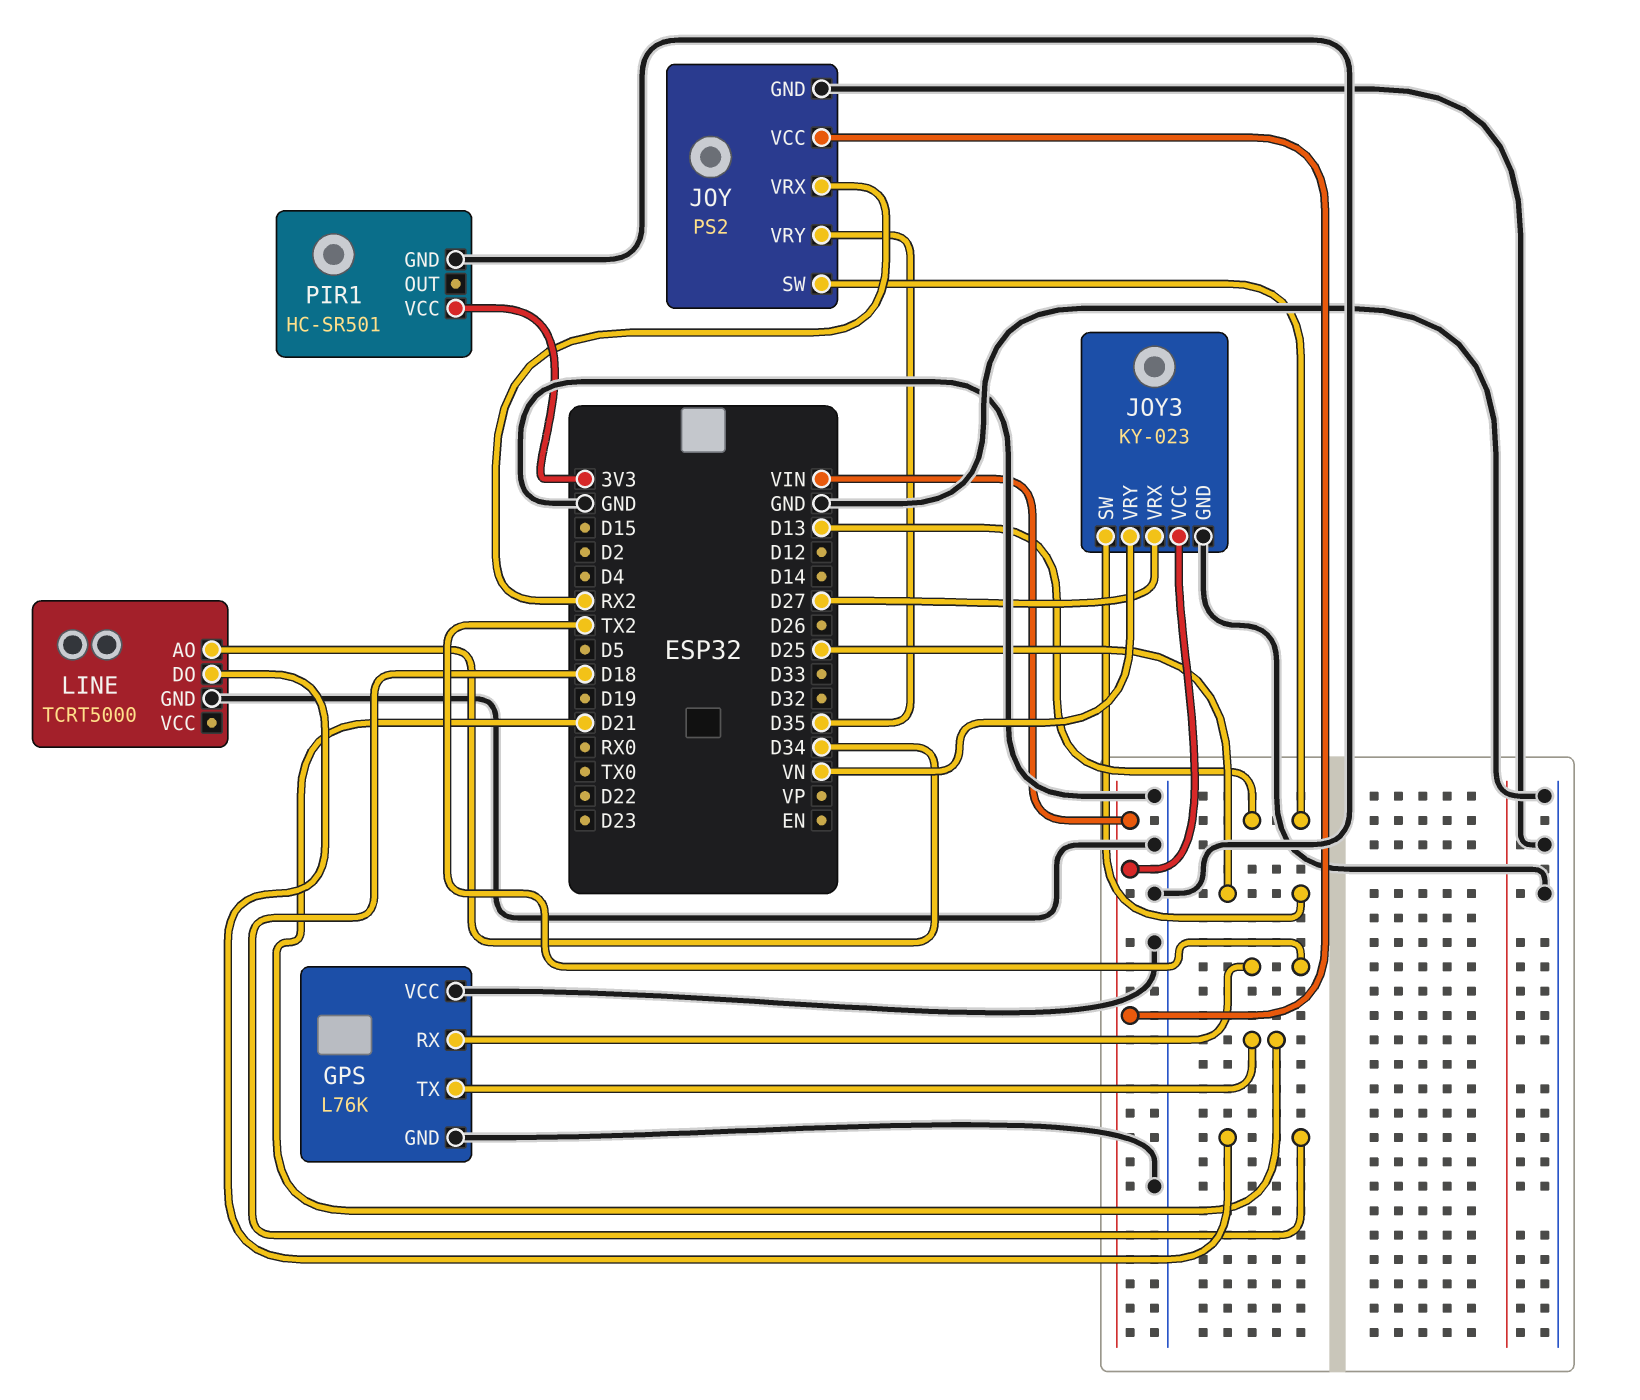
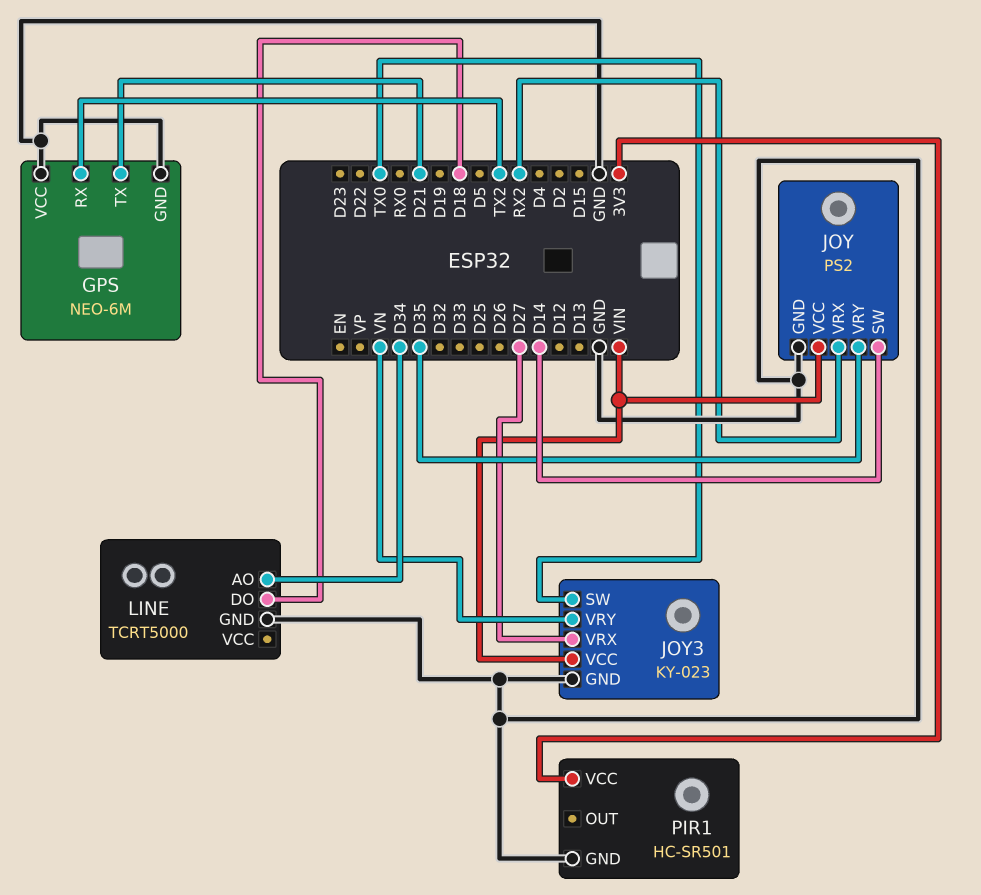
GPS: L76K -> NEO-6M
JOY pin SW: D13 -> D14
JOY3 pin SW: D25 -> TX0

